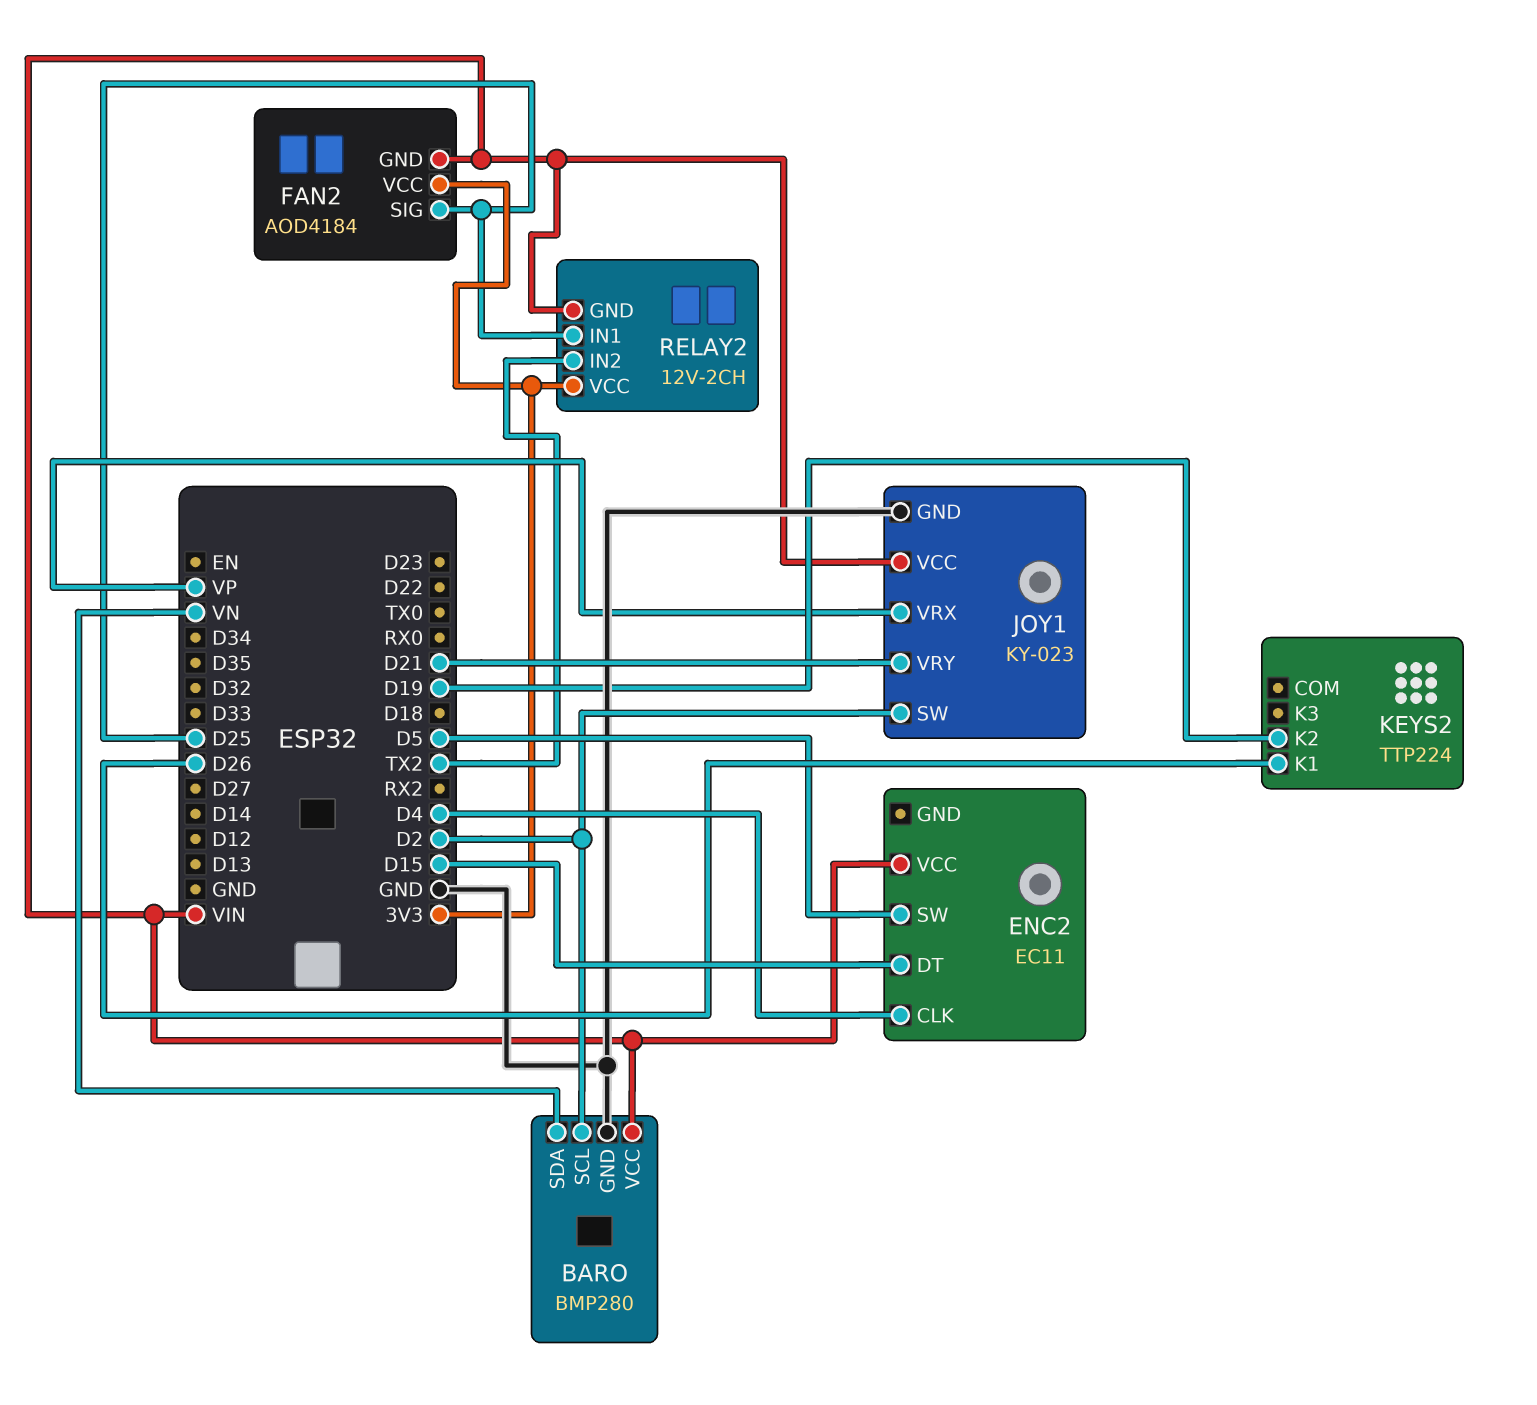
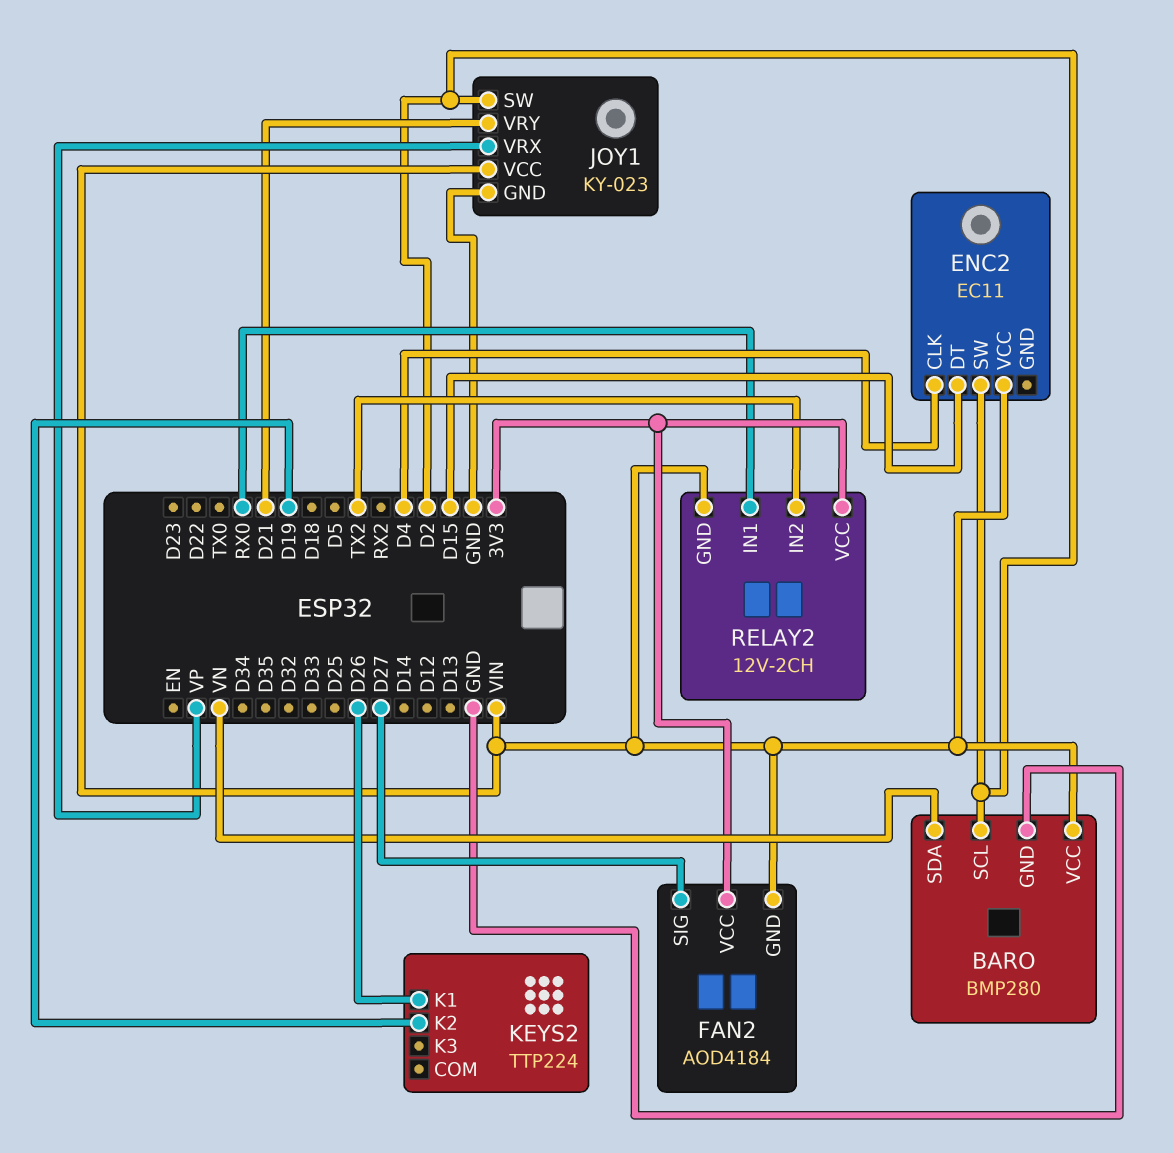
ENC2 pin SW: D5 -> D2
FAN2 pin SIG: D25 -> D27
RELAY2 pin IN1: D25 -> RX0

